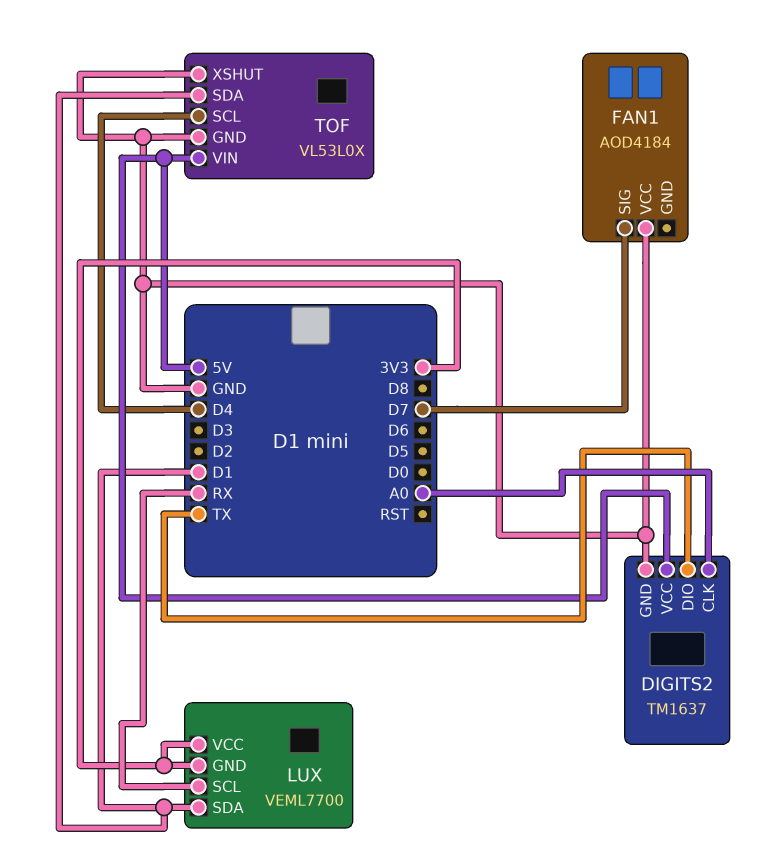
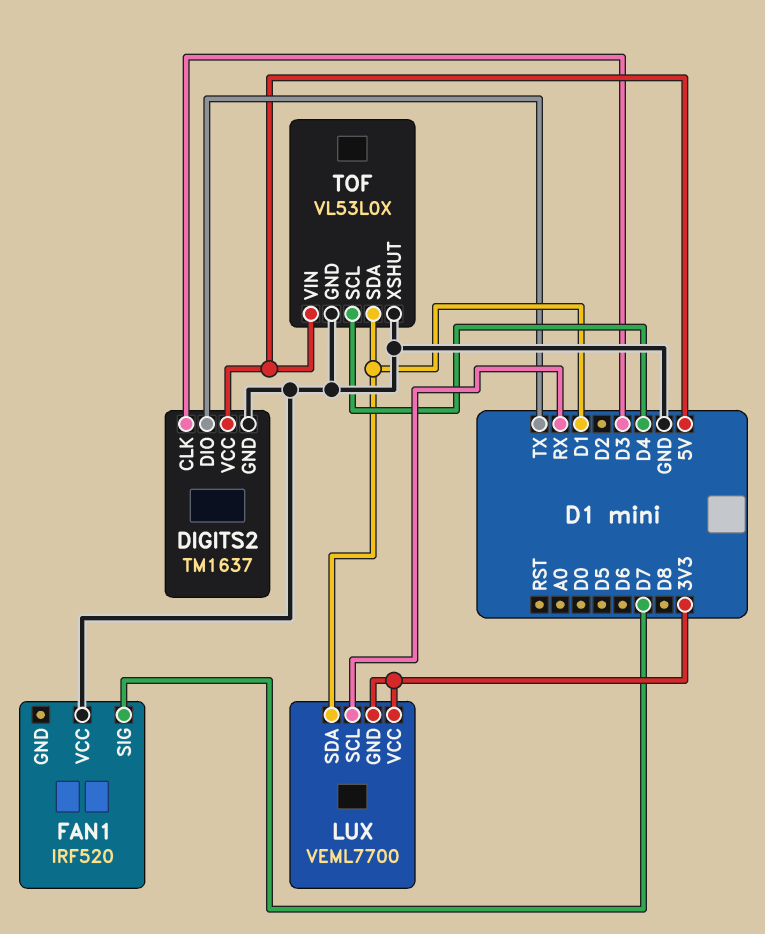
DIGITS2 pin CLK: A0 -> D3
FAN1: AOD4184 -> IRF520

